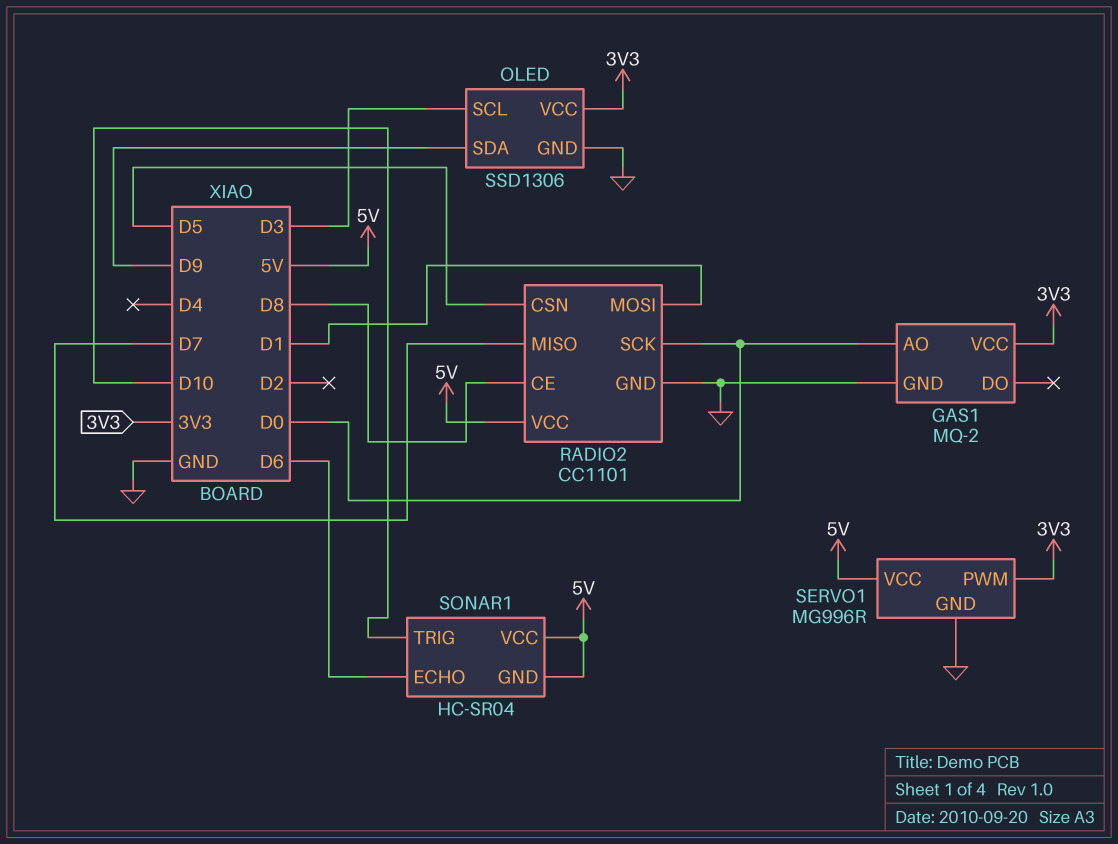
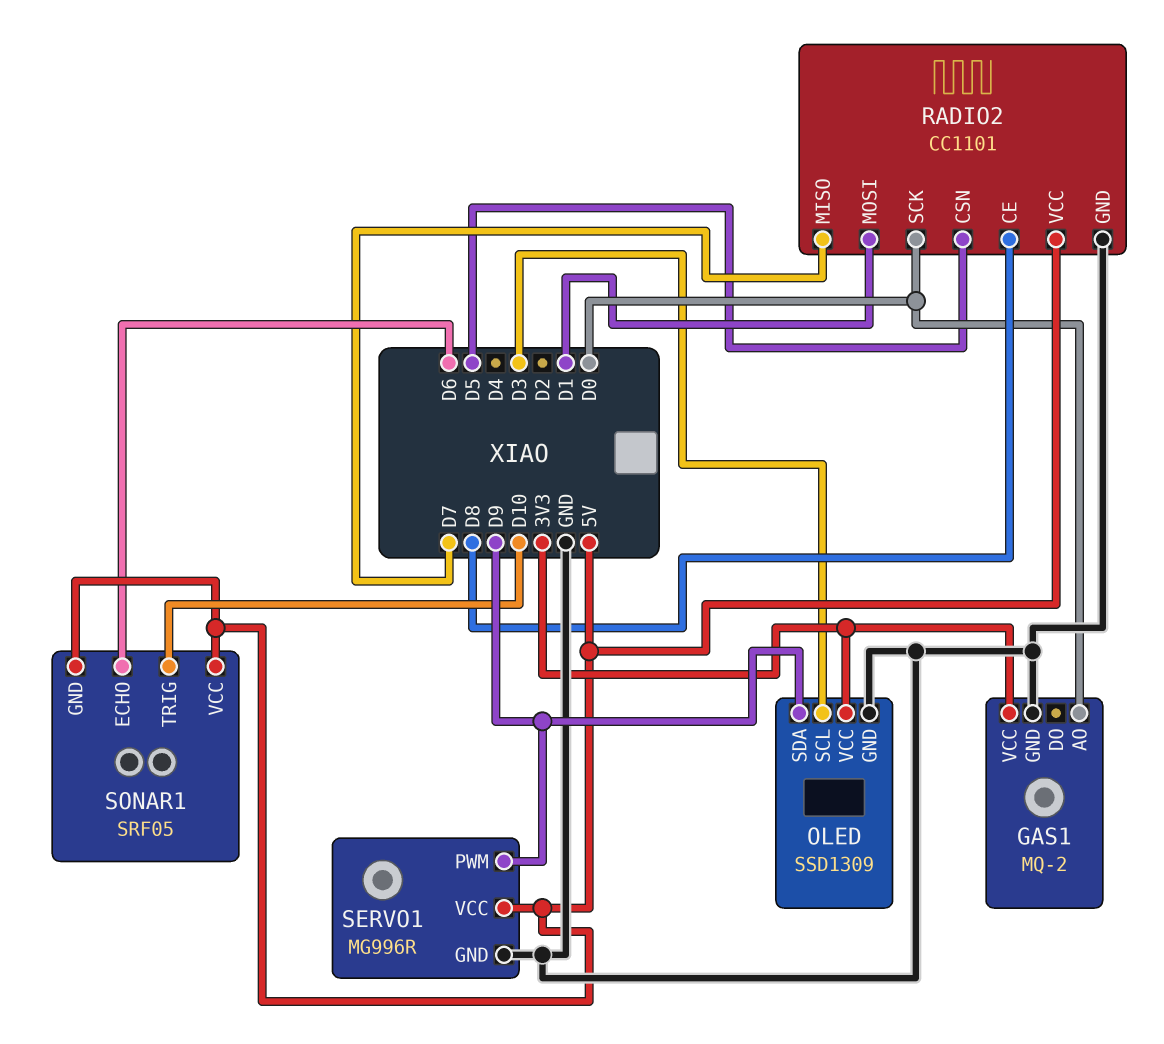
OLED: SSD1306 -> SSD1309
SERVO1 pin PWM: 3V3 -> D9
SONAR1: HC-SR04 -> SRF05

